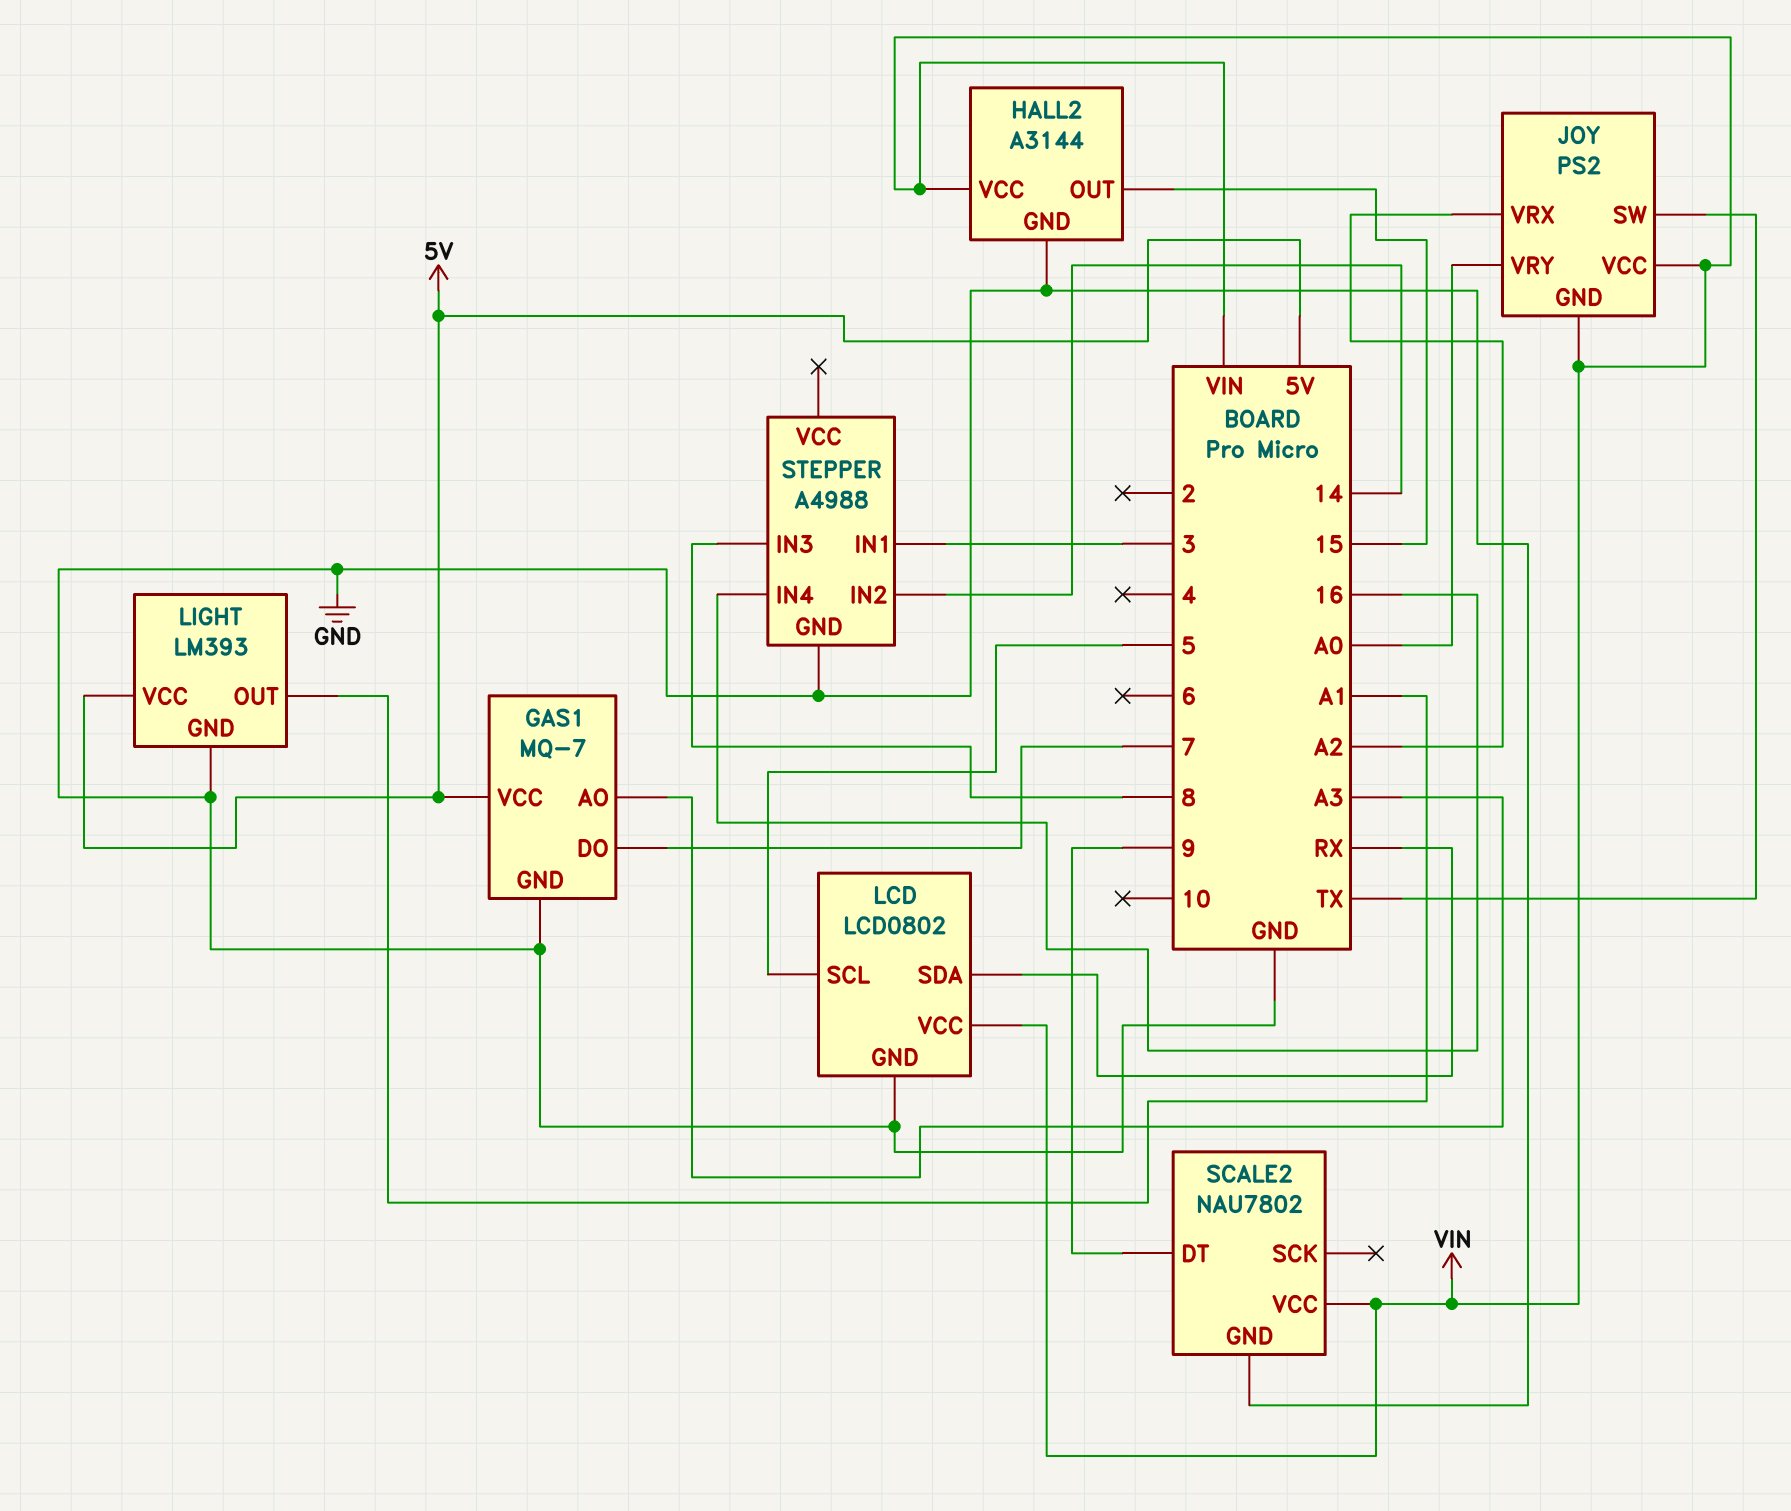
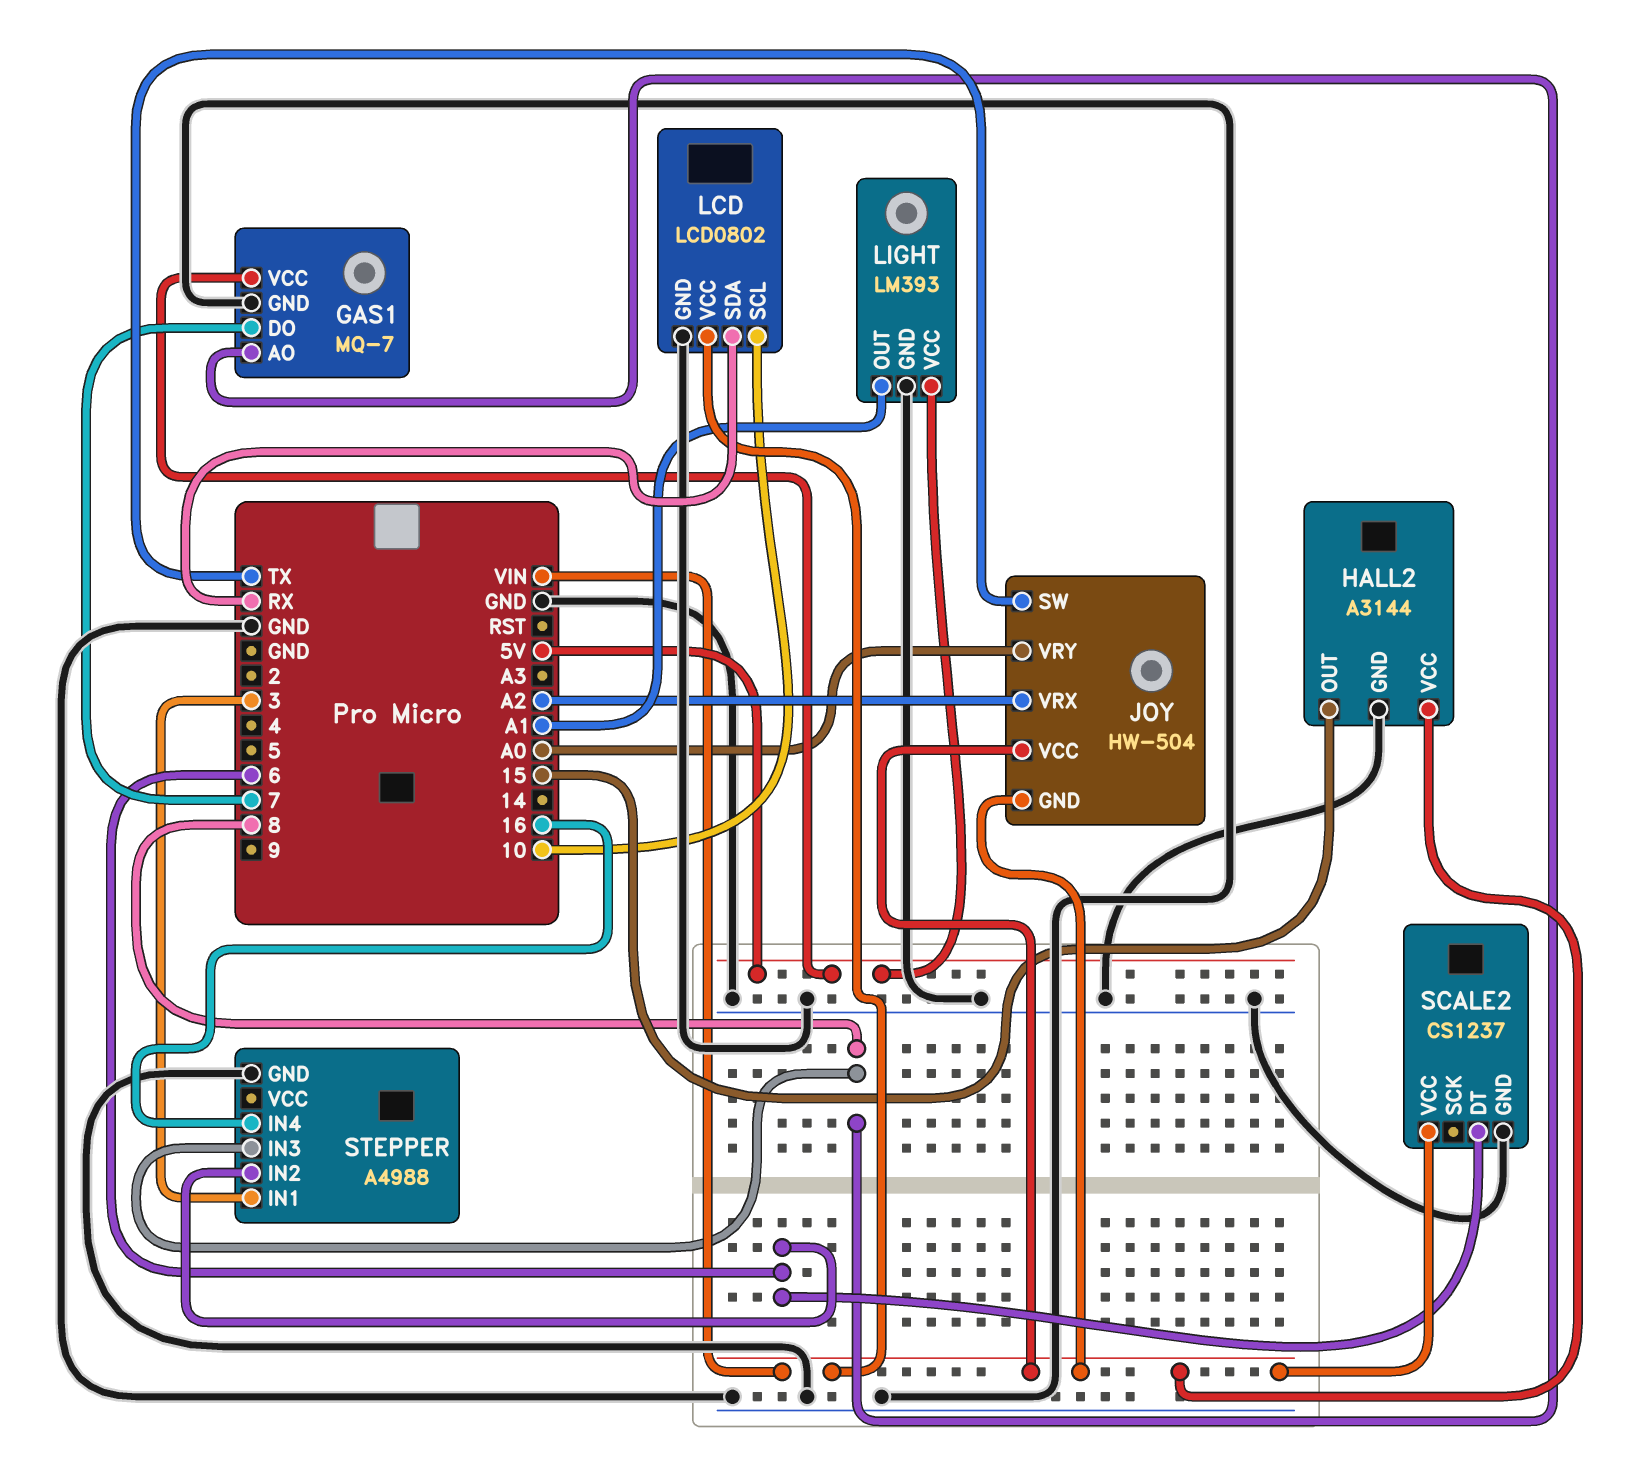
GAS1 pin AO: A3 -> 8
JOY: PS2 -> HW-504
LCD pin SCL: 5 -> 10
SCALE2: NAU7802 -> CS1237
SCALE2 pin DT: 9 -> 6
STEPPER pin IN2: 14 -> 6

